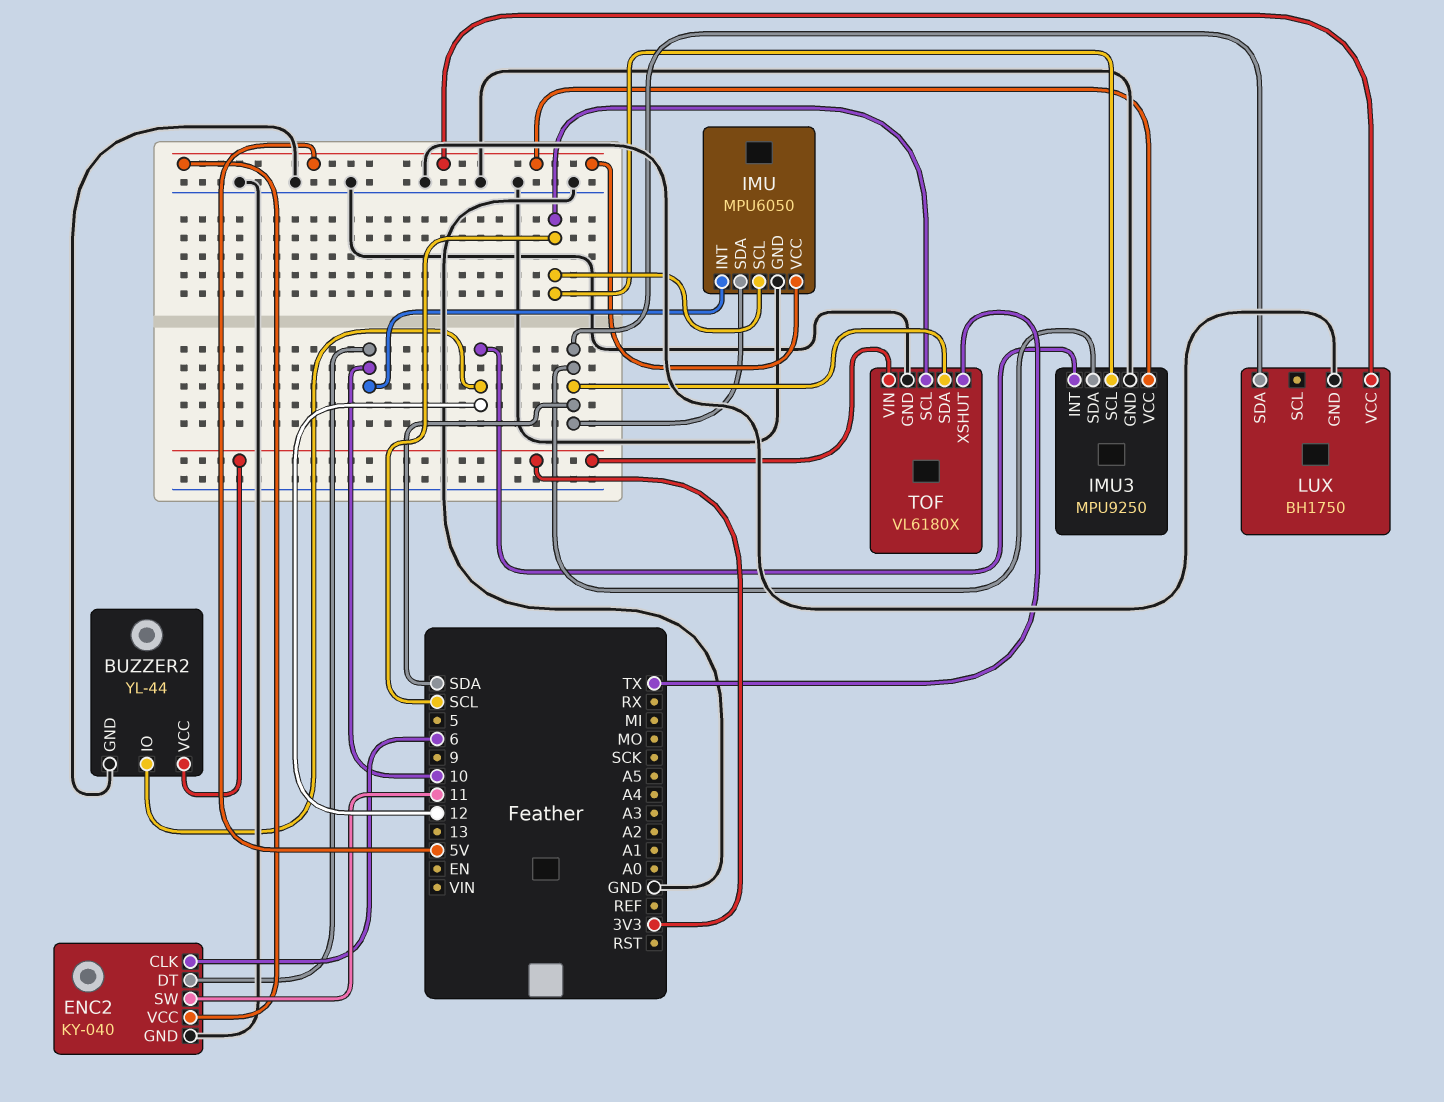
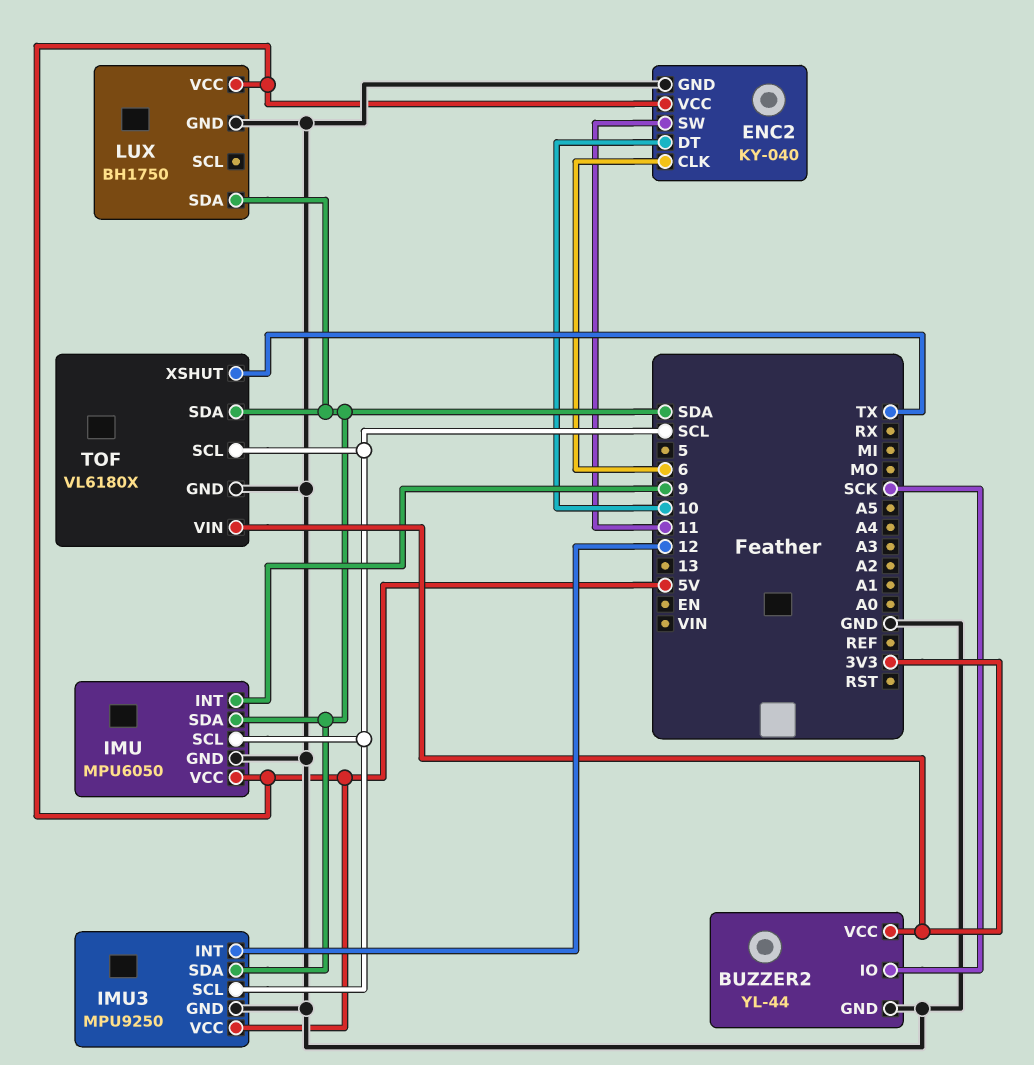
BUZZER2 pin IO: 12 -> SCK
IMU pin INT: 10 -> 9

